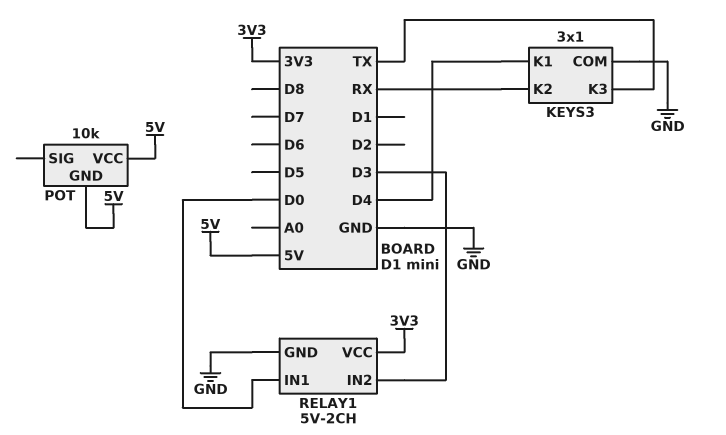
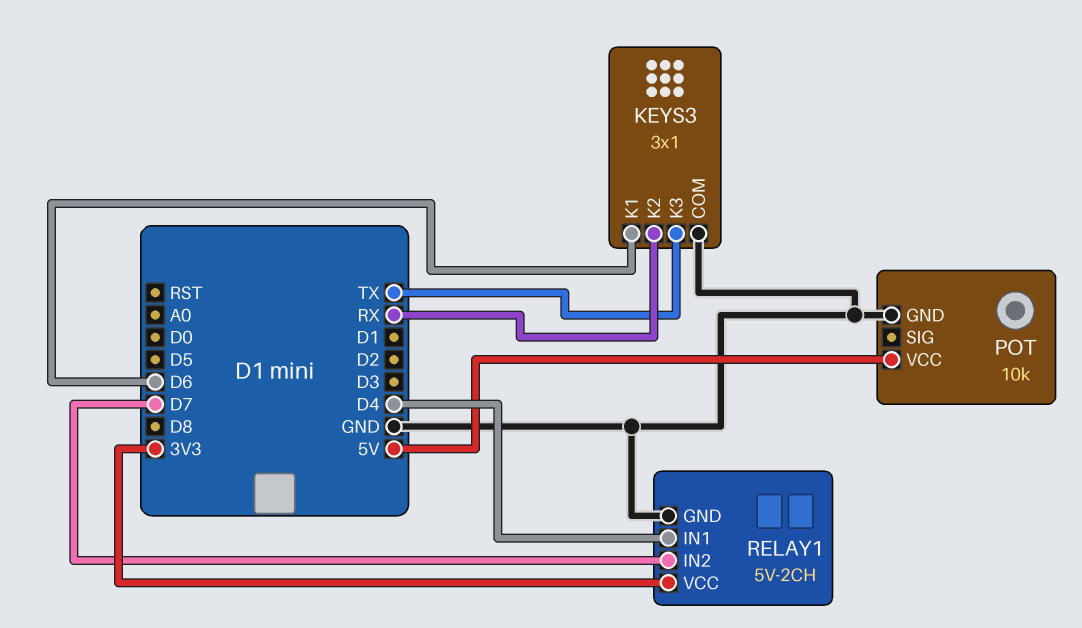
KEYS3 pin K1: D4 -> D6
POT pin GND: 5V -> GND
RELAY1 pin IN1: D0 -> D4
RELAY1 pin IN2: D3 -> D7

